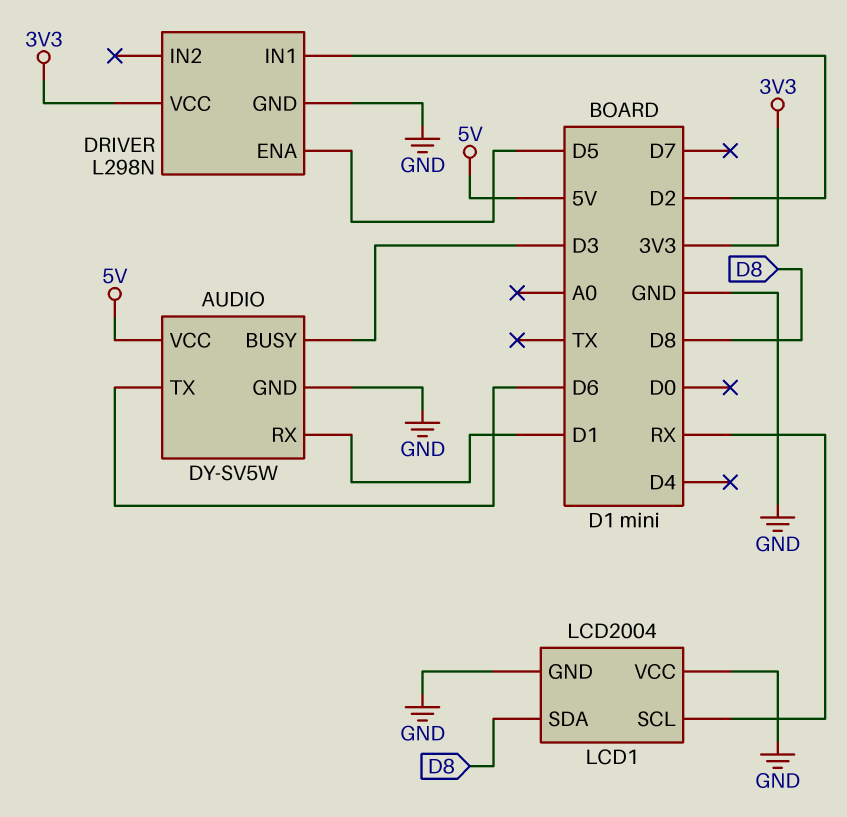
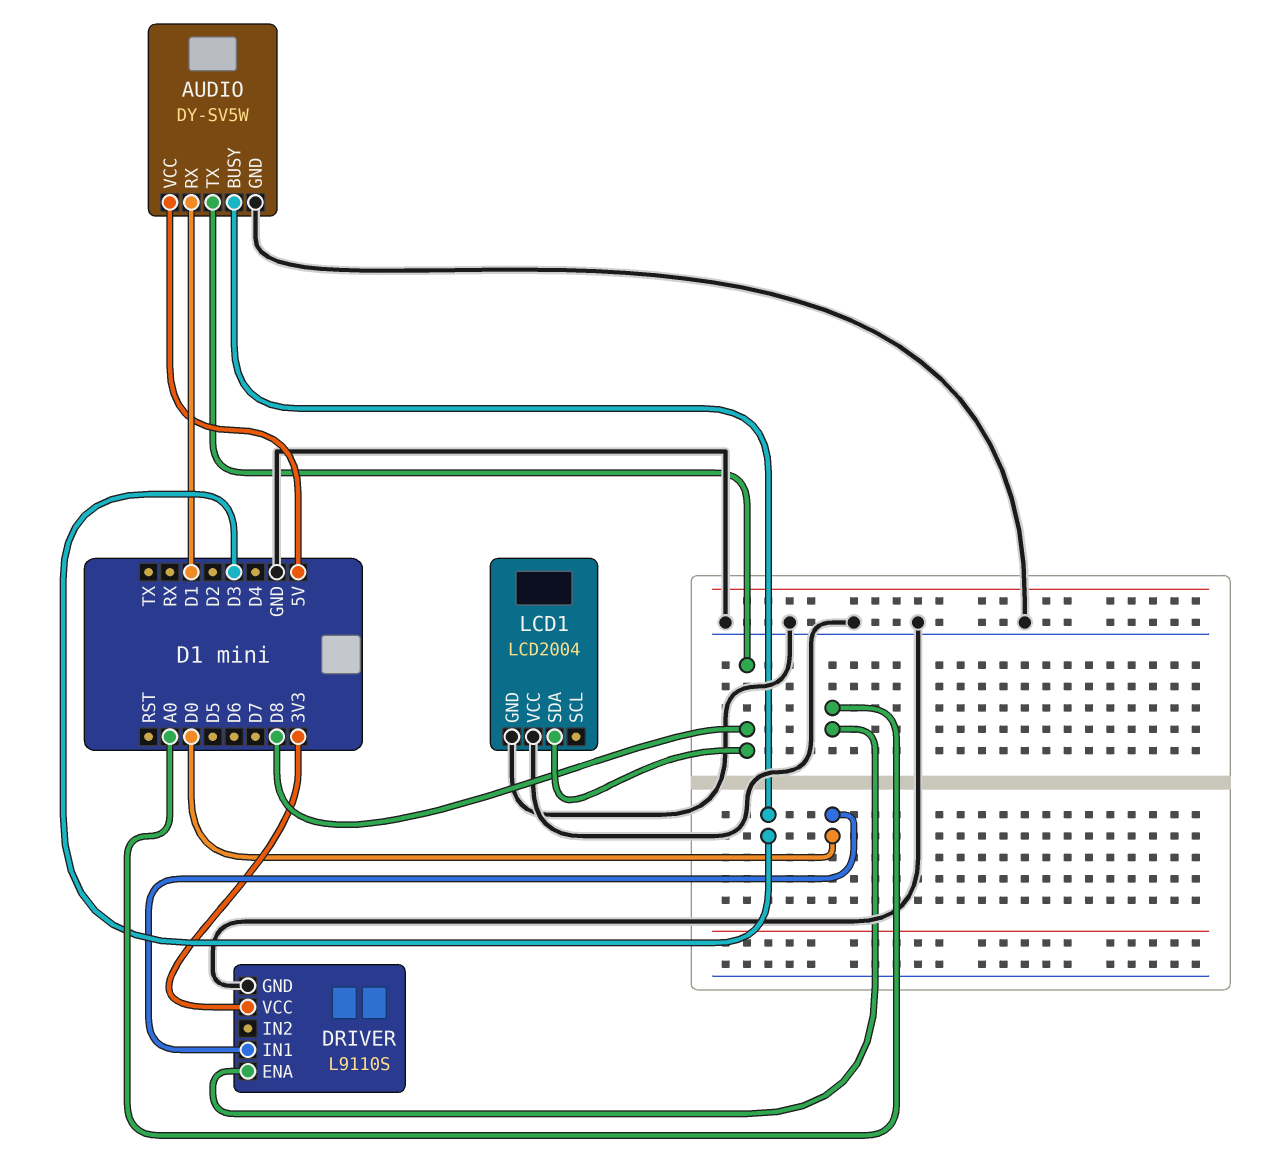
AUDIO pin TX: D6 -> D8
DRIVER: L298N -> L9110S
DRIVER pin ENA: D5 -> A0
DRIVER pin IN1: D2 -> D0
LCD1 pin SCL: RX -> none

